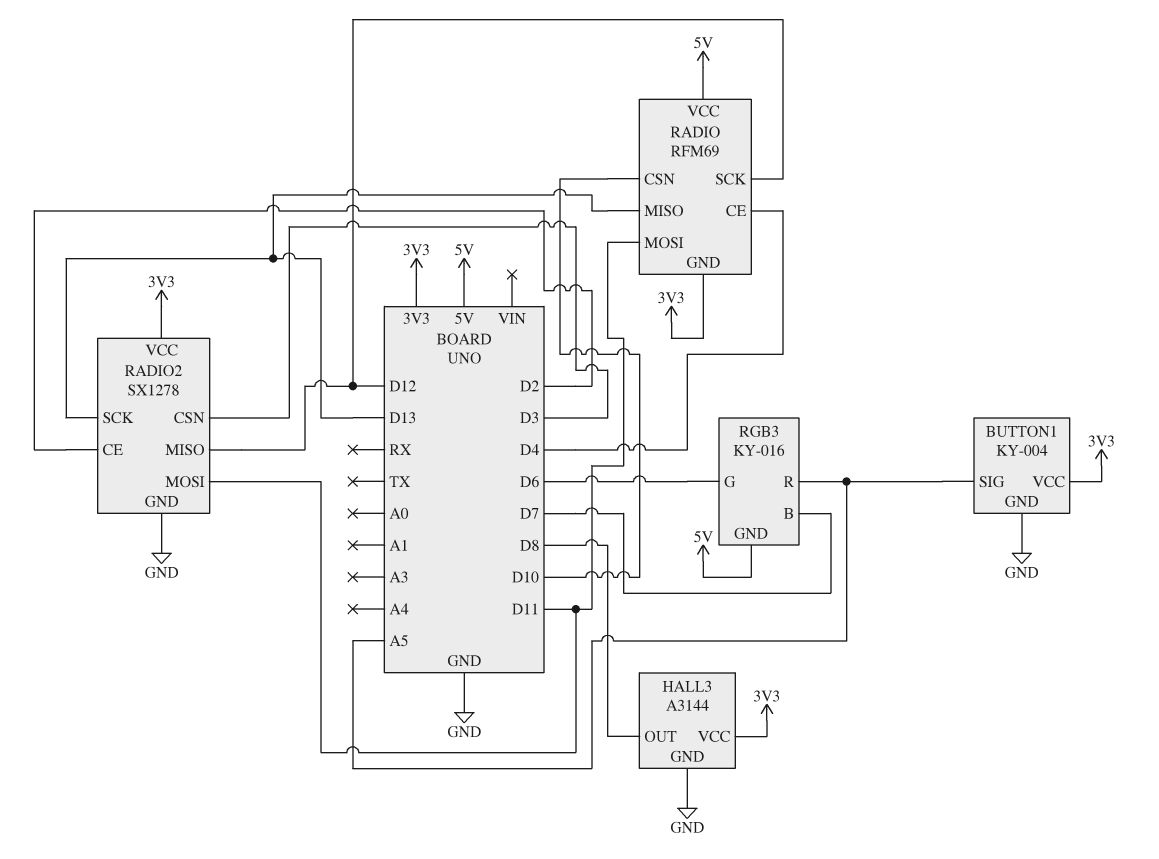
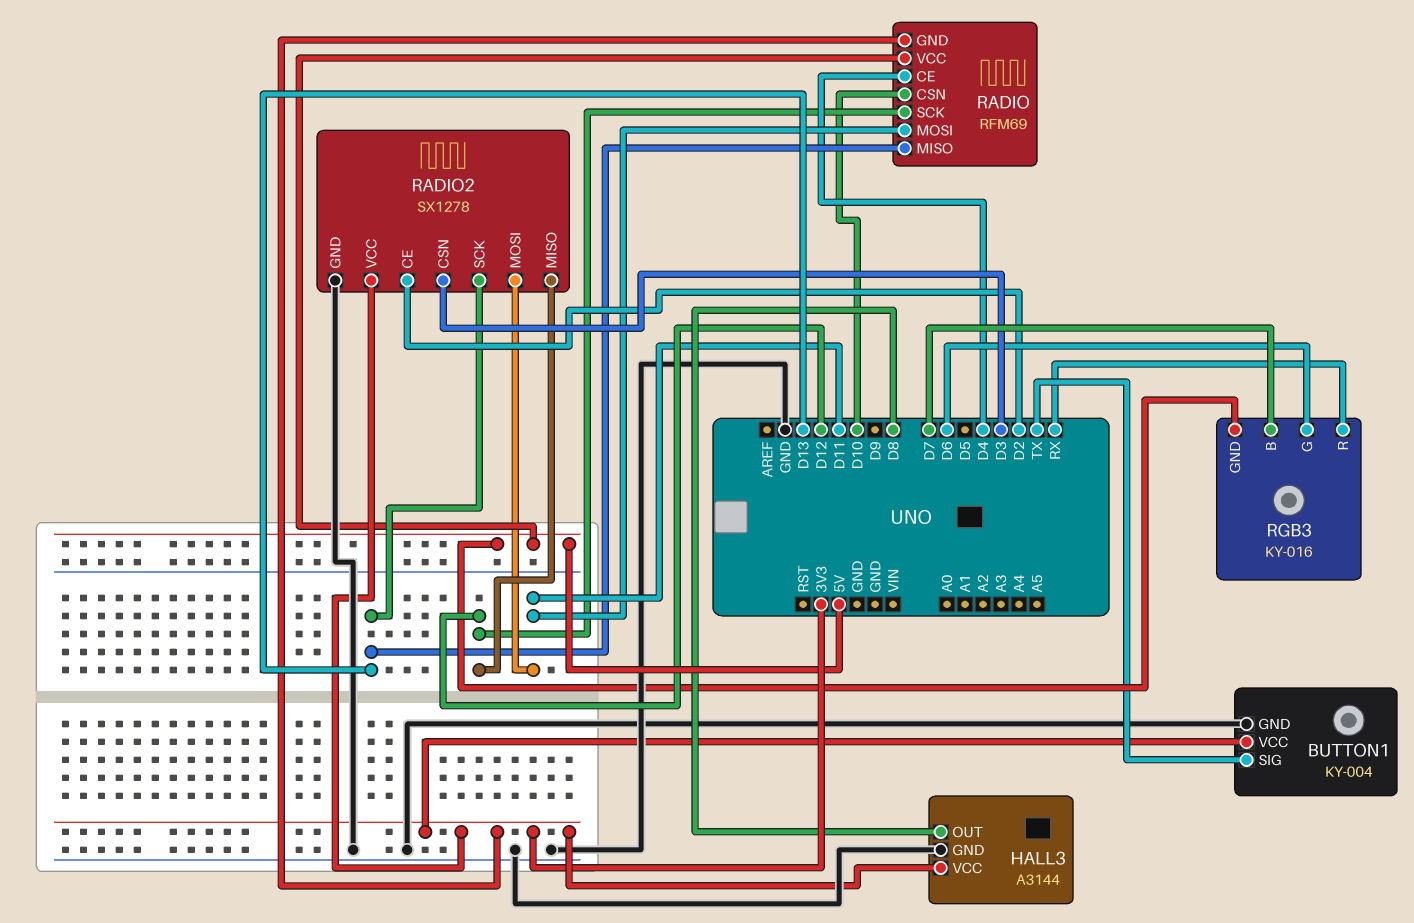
BUTTON1 pin SIG: A5 -> TX
RGB3 pin R: A5 -> RX

